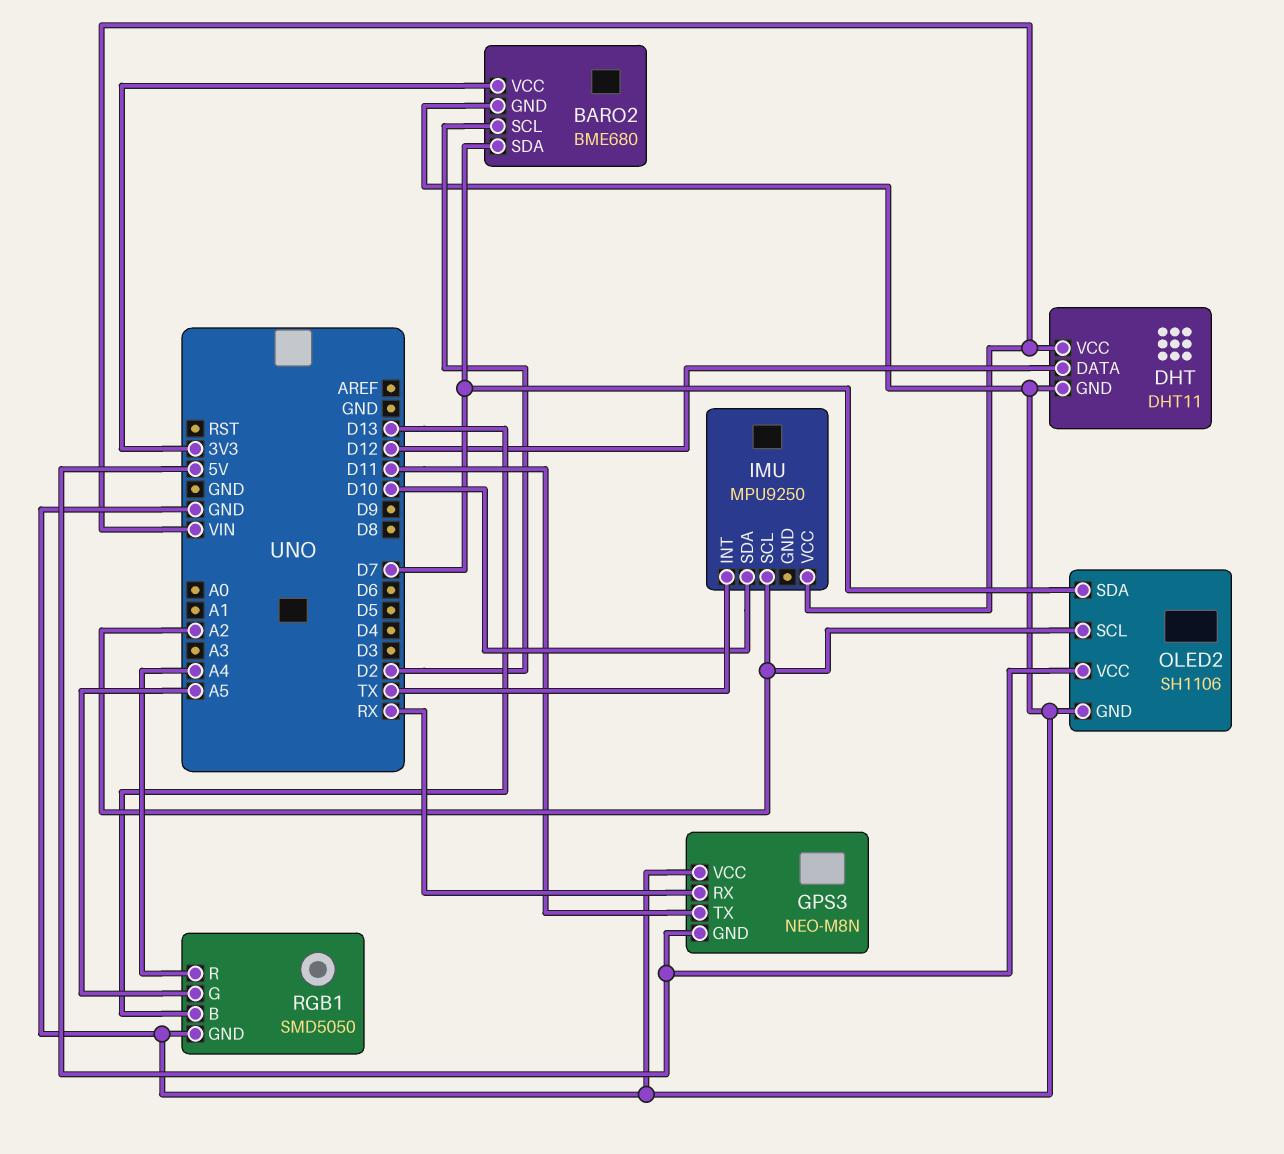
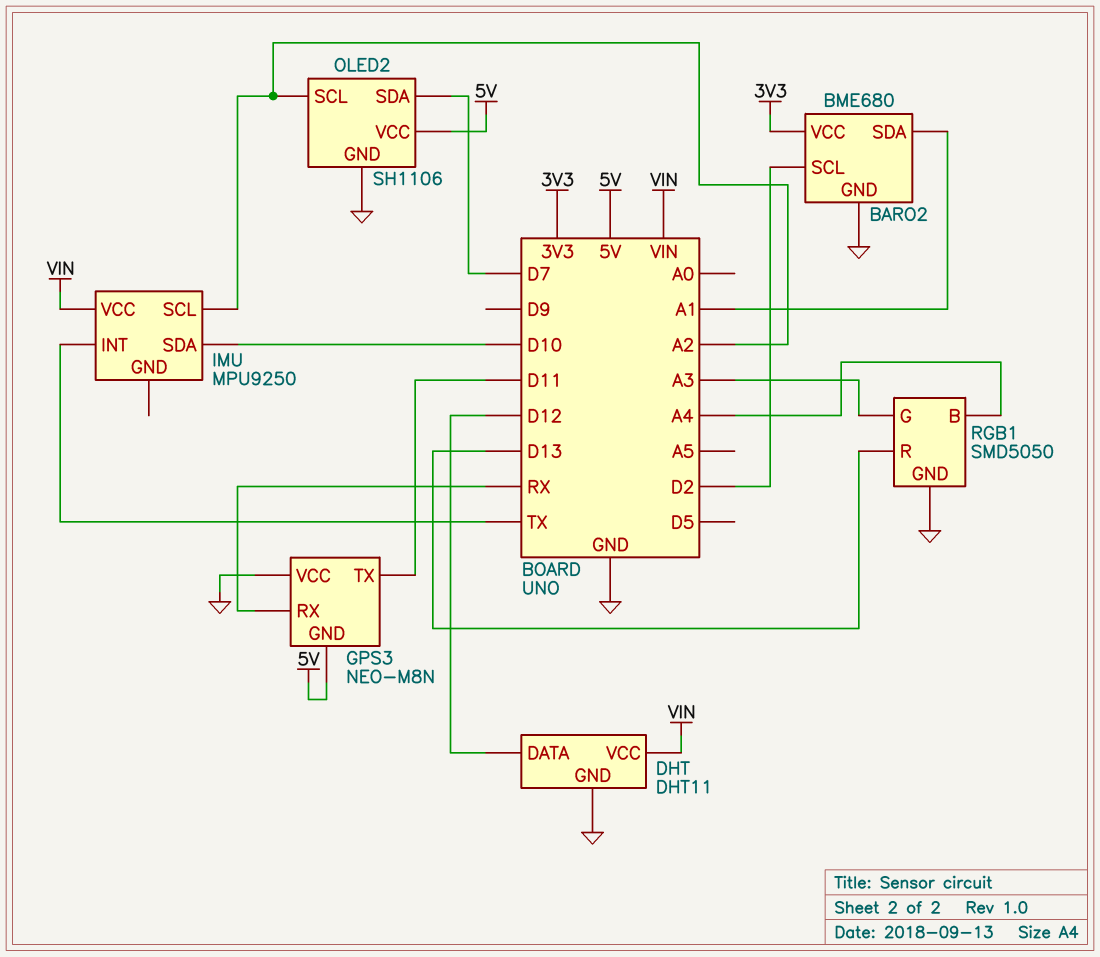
BARO2 pin SDA: D7 -> A1
RGB1 pin B: D13 -> A4
RGB1 pin G: A5 -> A3
RGB1 pin R: A4 -> D13

